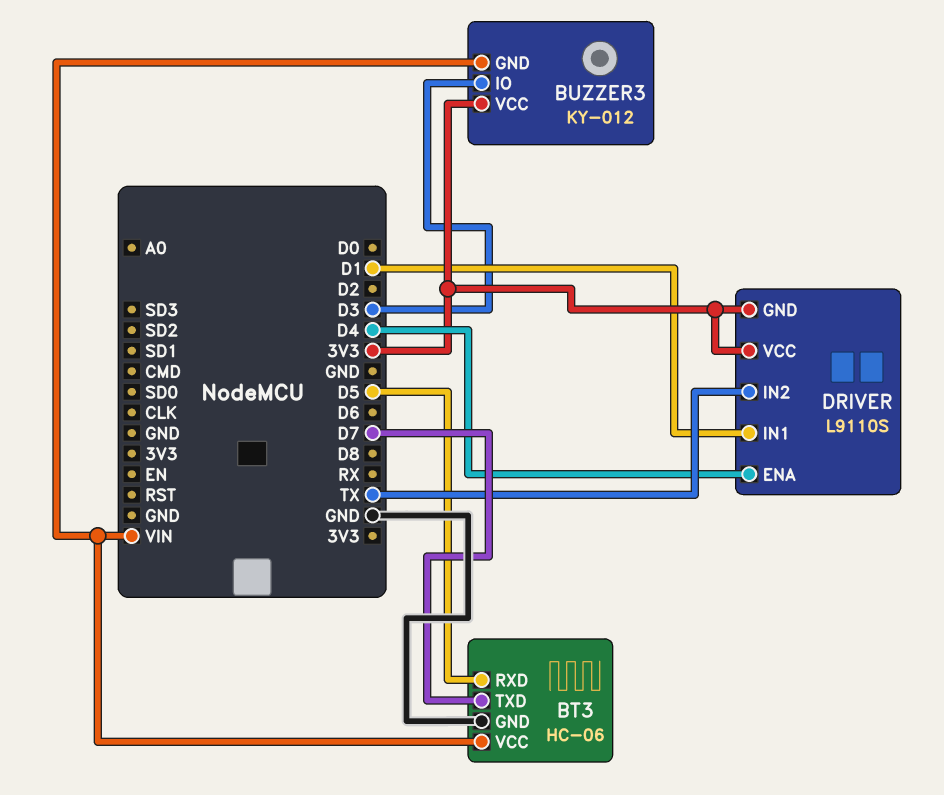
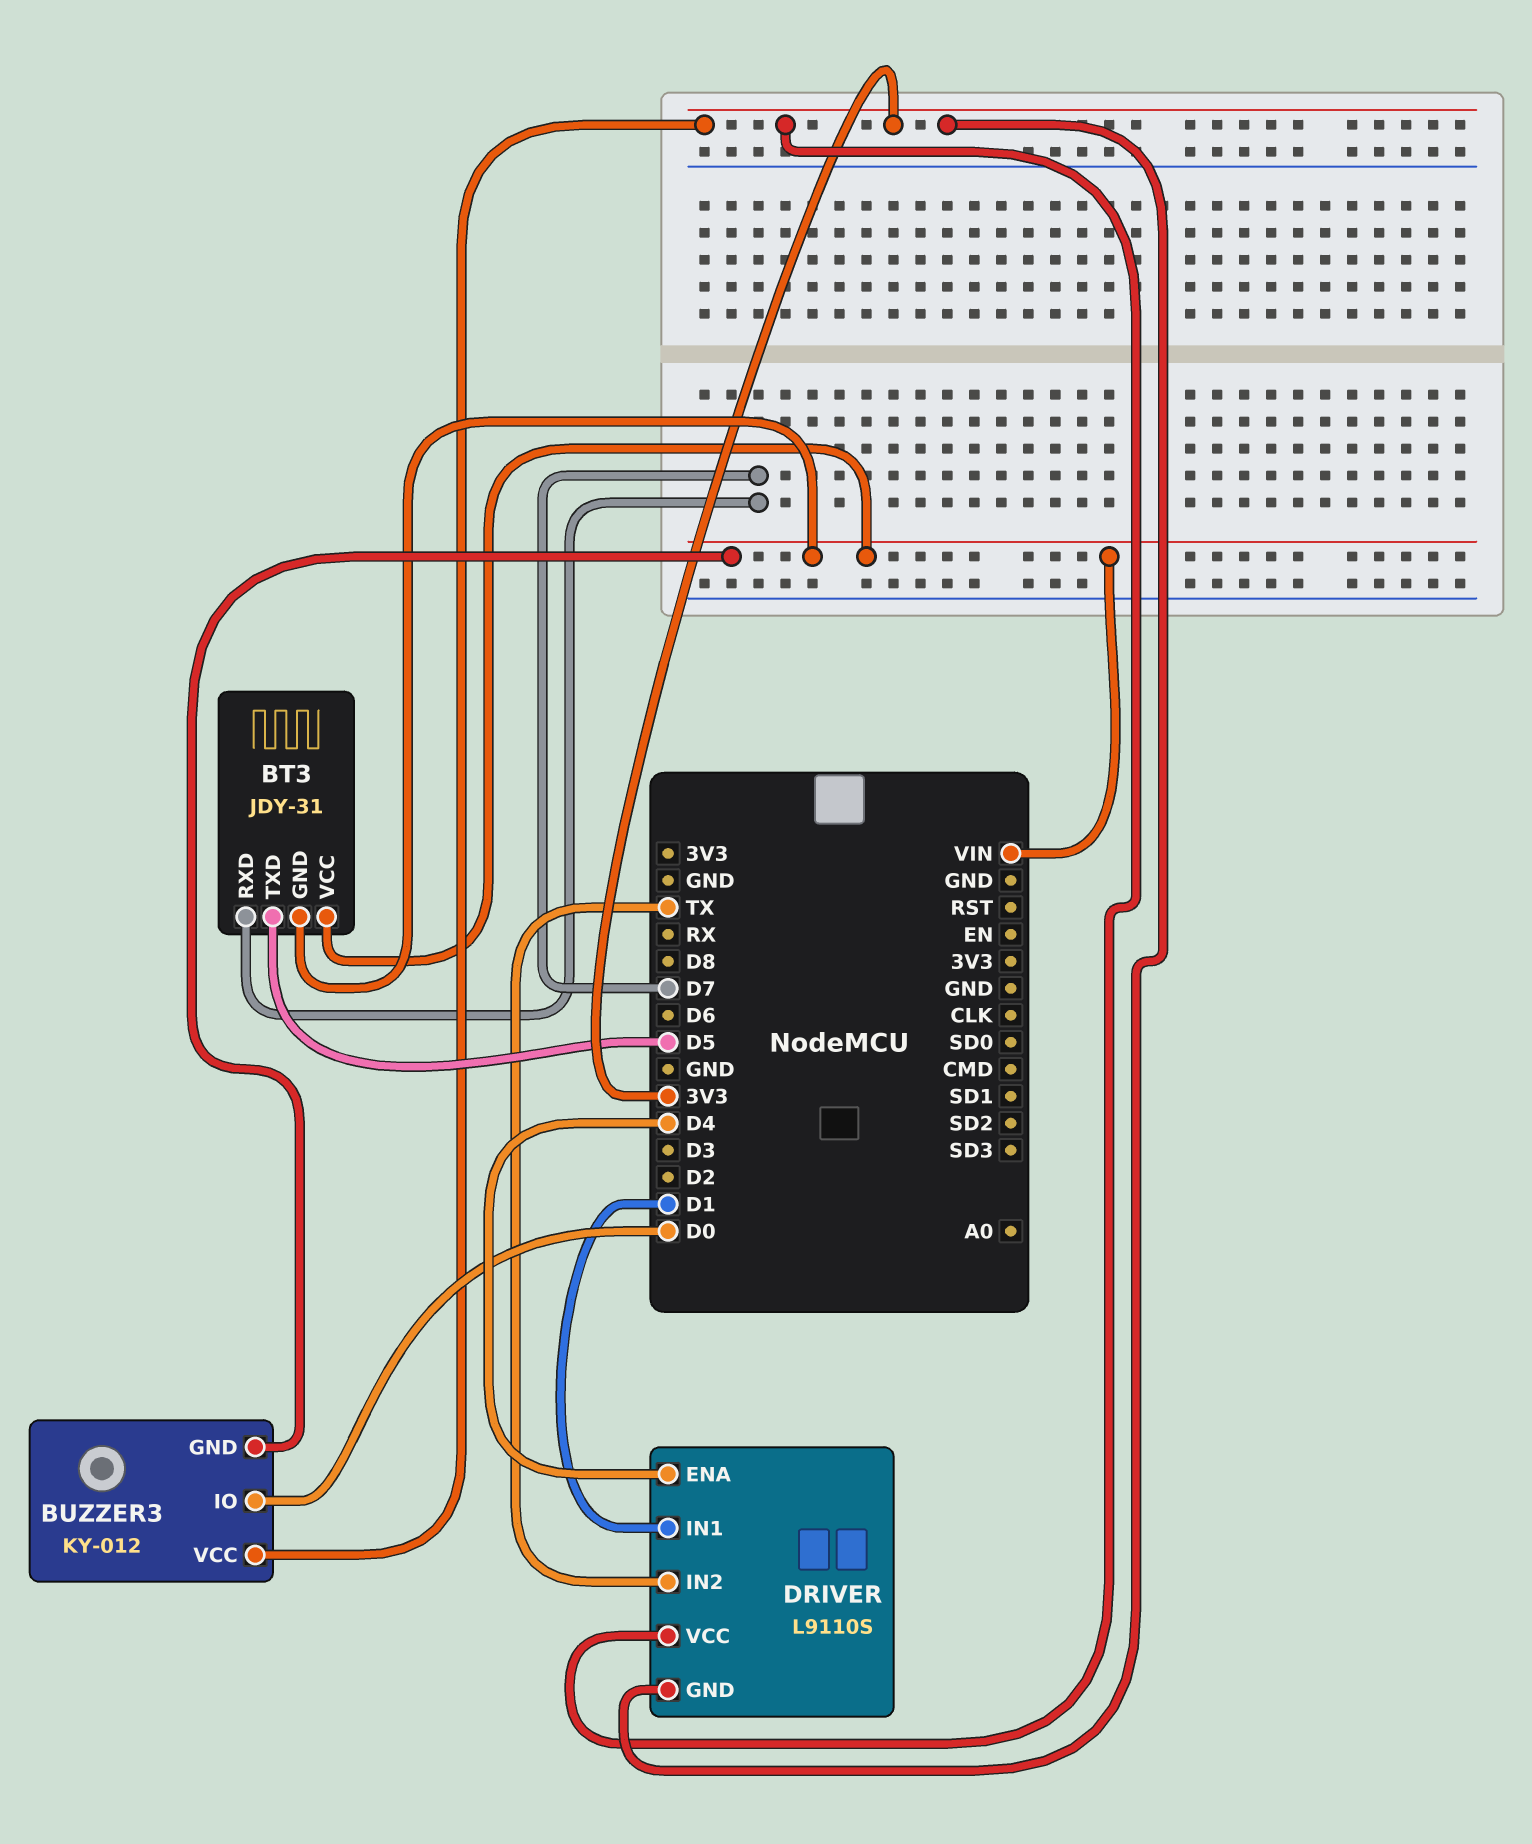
BT3: HC-06 -> JDY-31
BT3 pin GND: GND -> VIN
BT3 pin RXD: D5 -> D7
BT3 pin TXD: D7 -> D5
BUZZER3 pin IO: D3 -> D0

